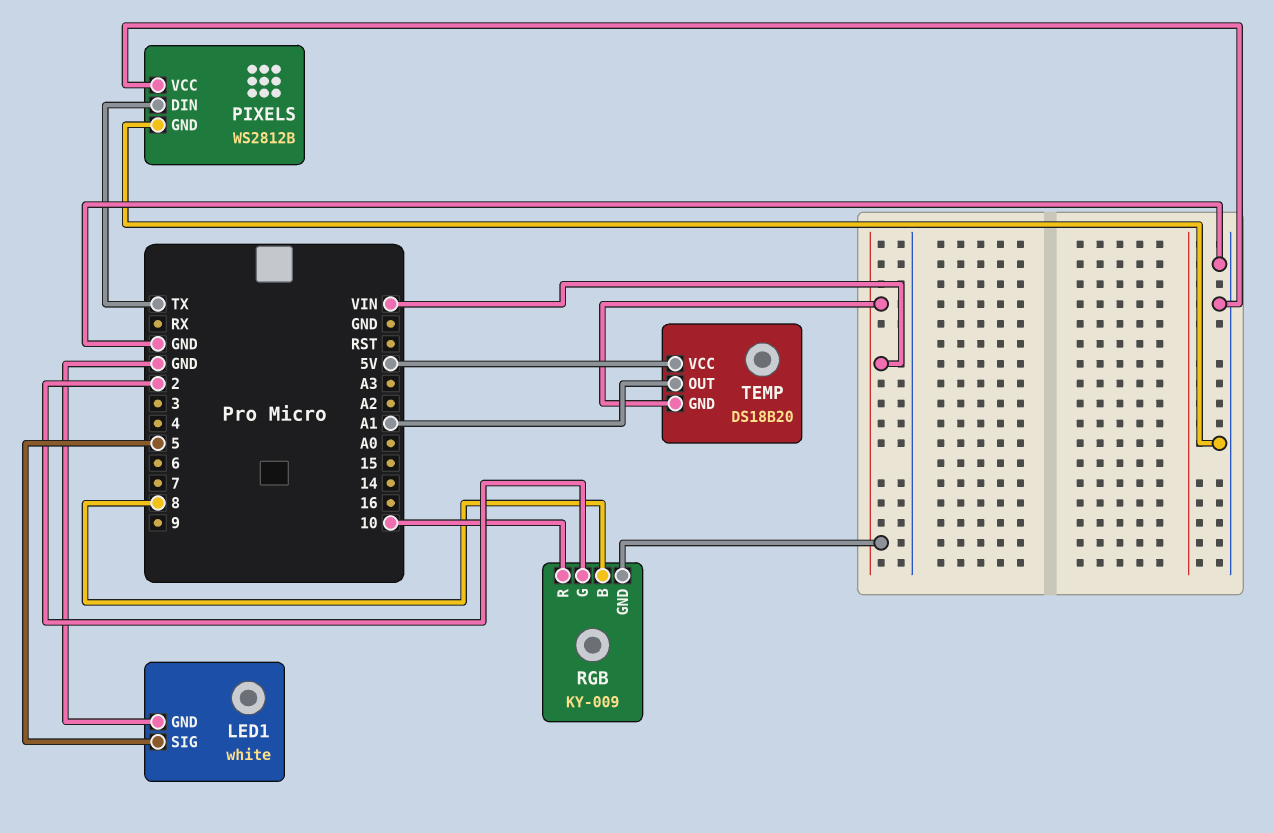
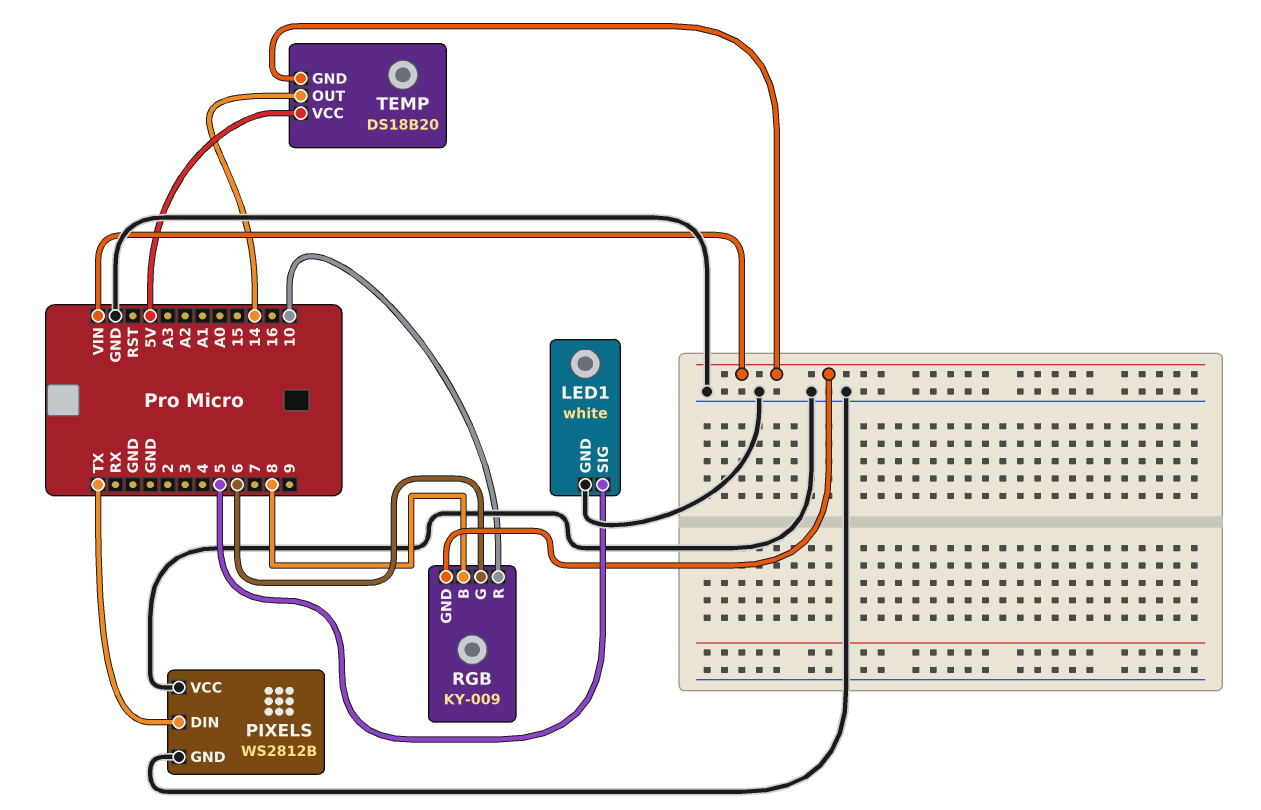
RGB pin G: 2 -> 6
TEMP pin OUT: A1 -> 14

